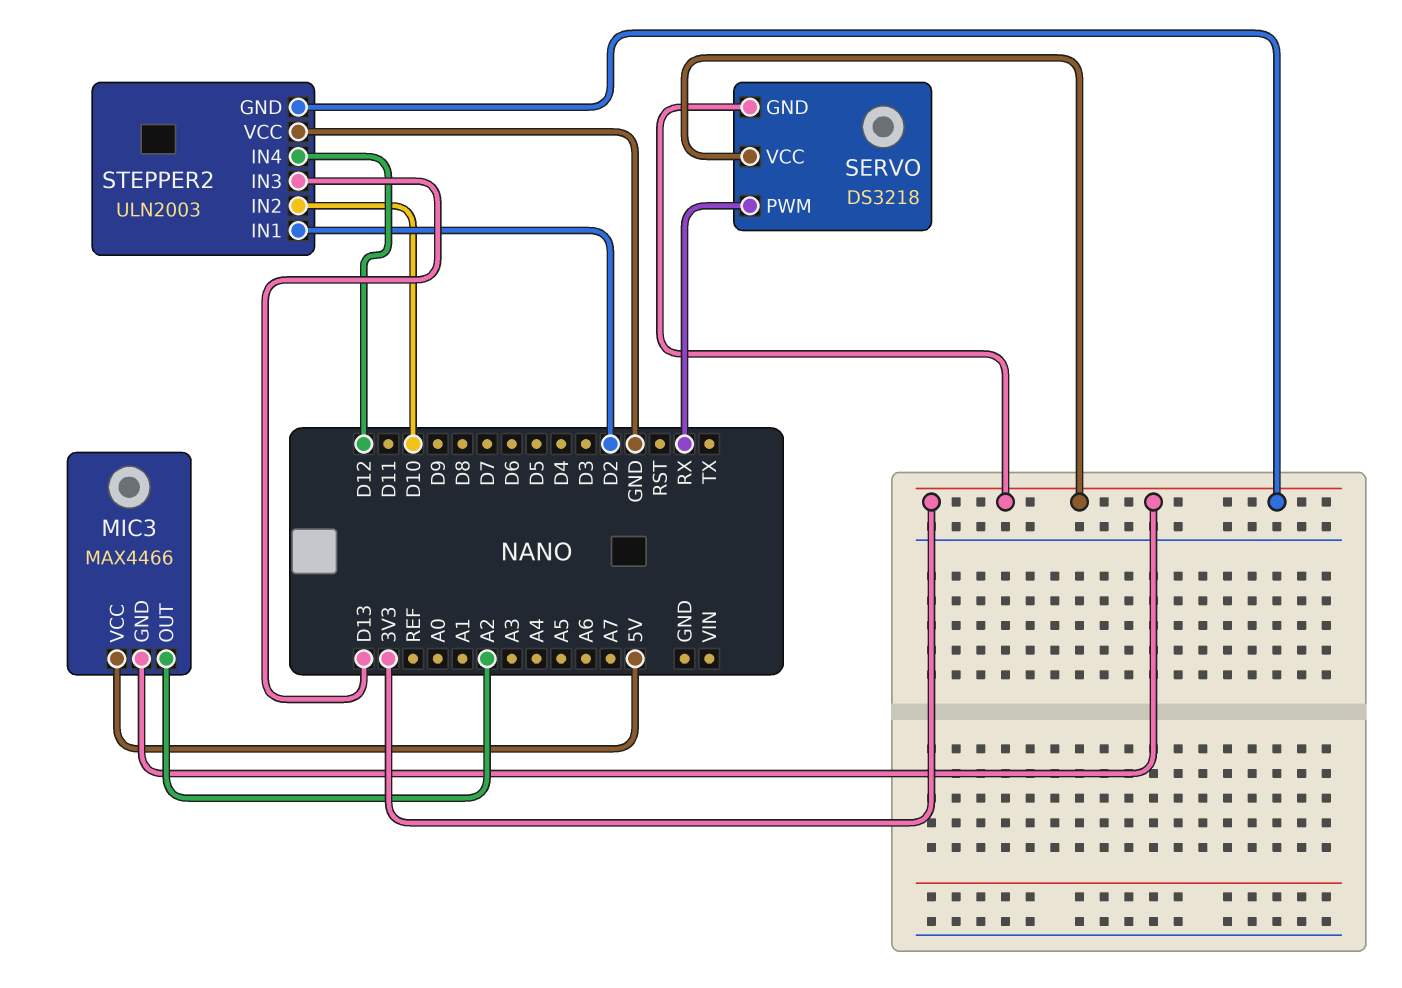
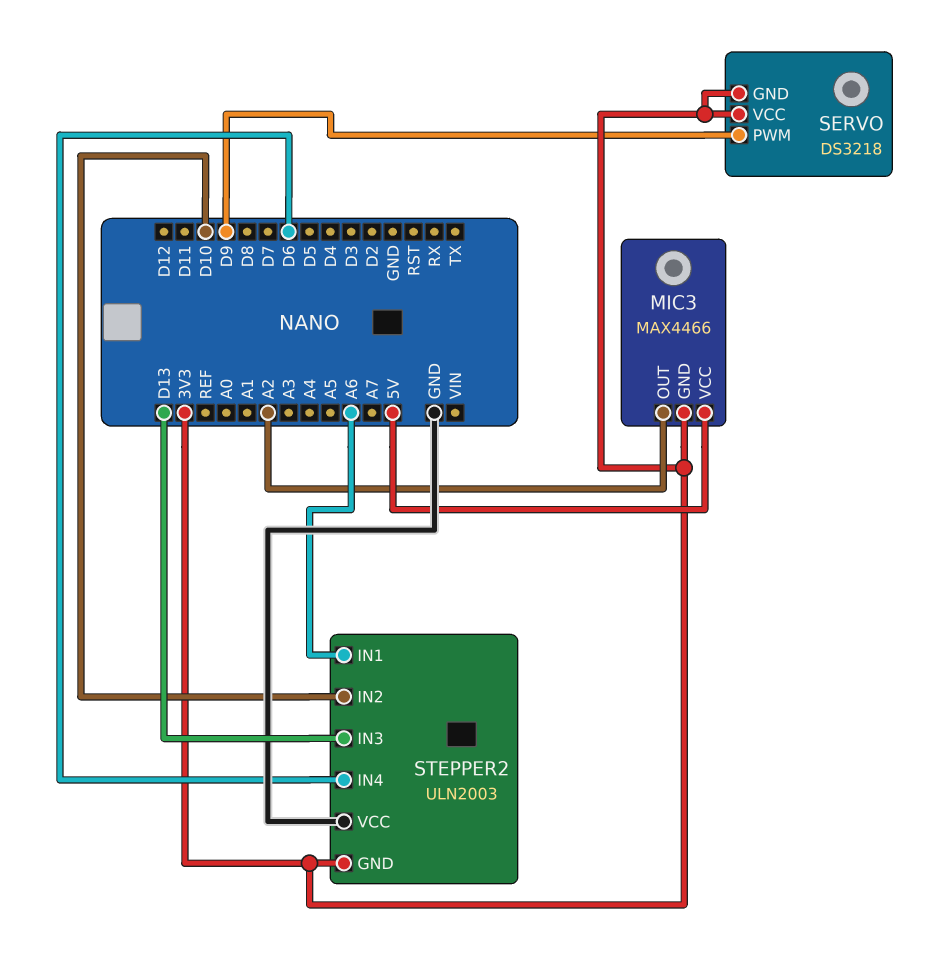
SERVO pin PWM: RX -> D9
STEPPER2 pin IN1: D2 -> A6
STEPPER2 pin IN4: D12 -> D6

